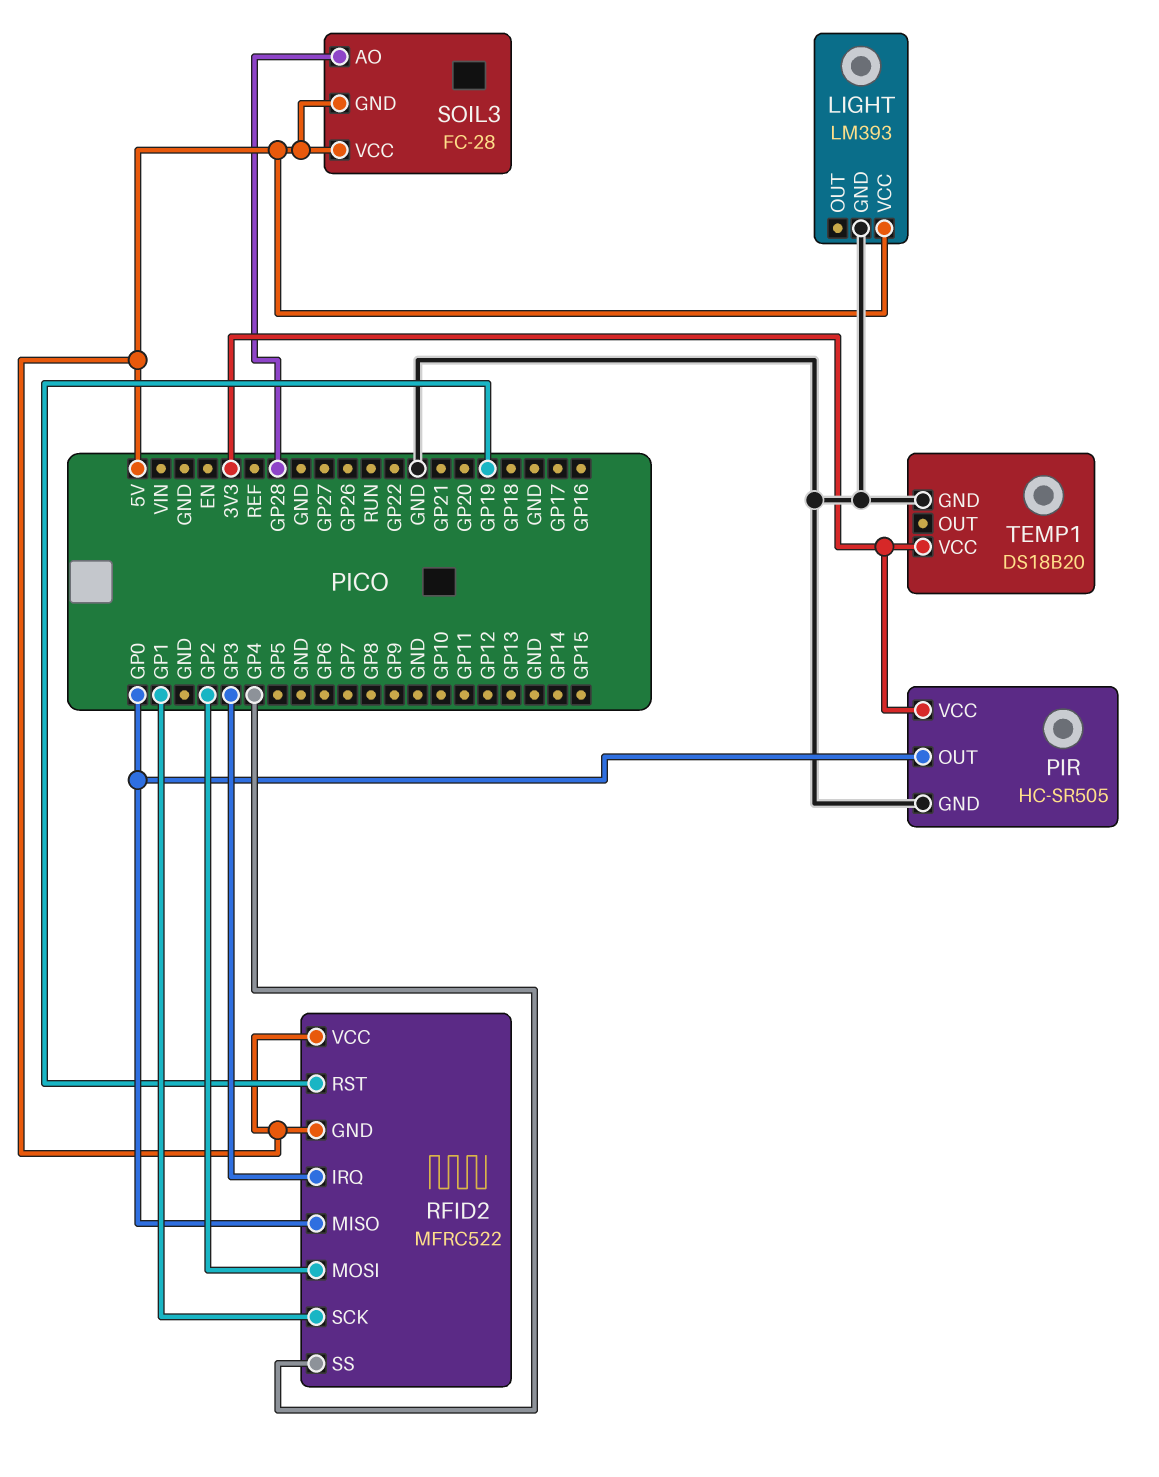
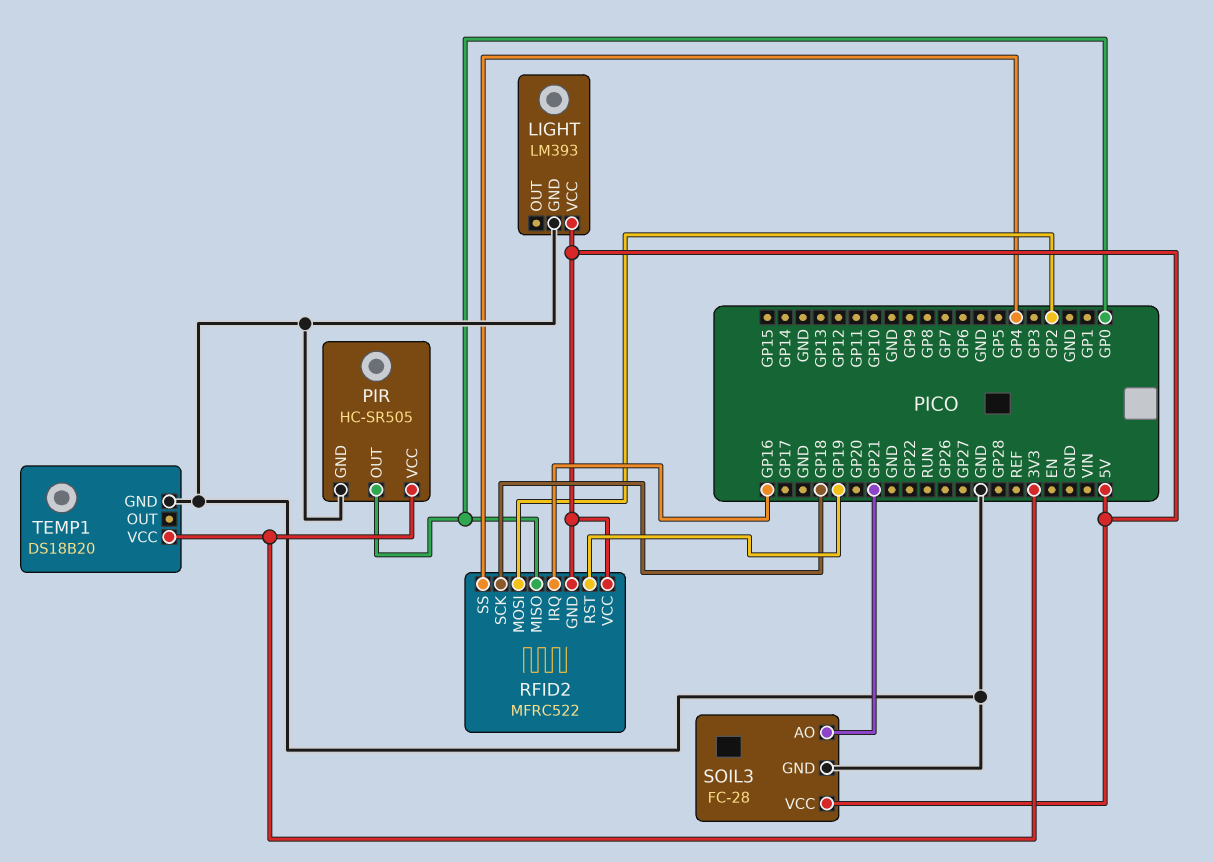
RFID2 pin IRQ: GP3 -> GP16
RFID2 pin SCK: GP1 -> GP18
SOIL3 pin AO: GP28 -> GP21
SOIL3 pin GND: 5V -> GND

